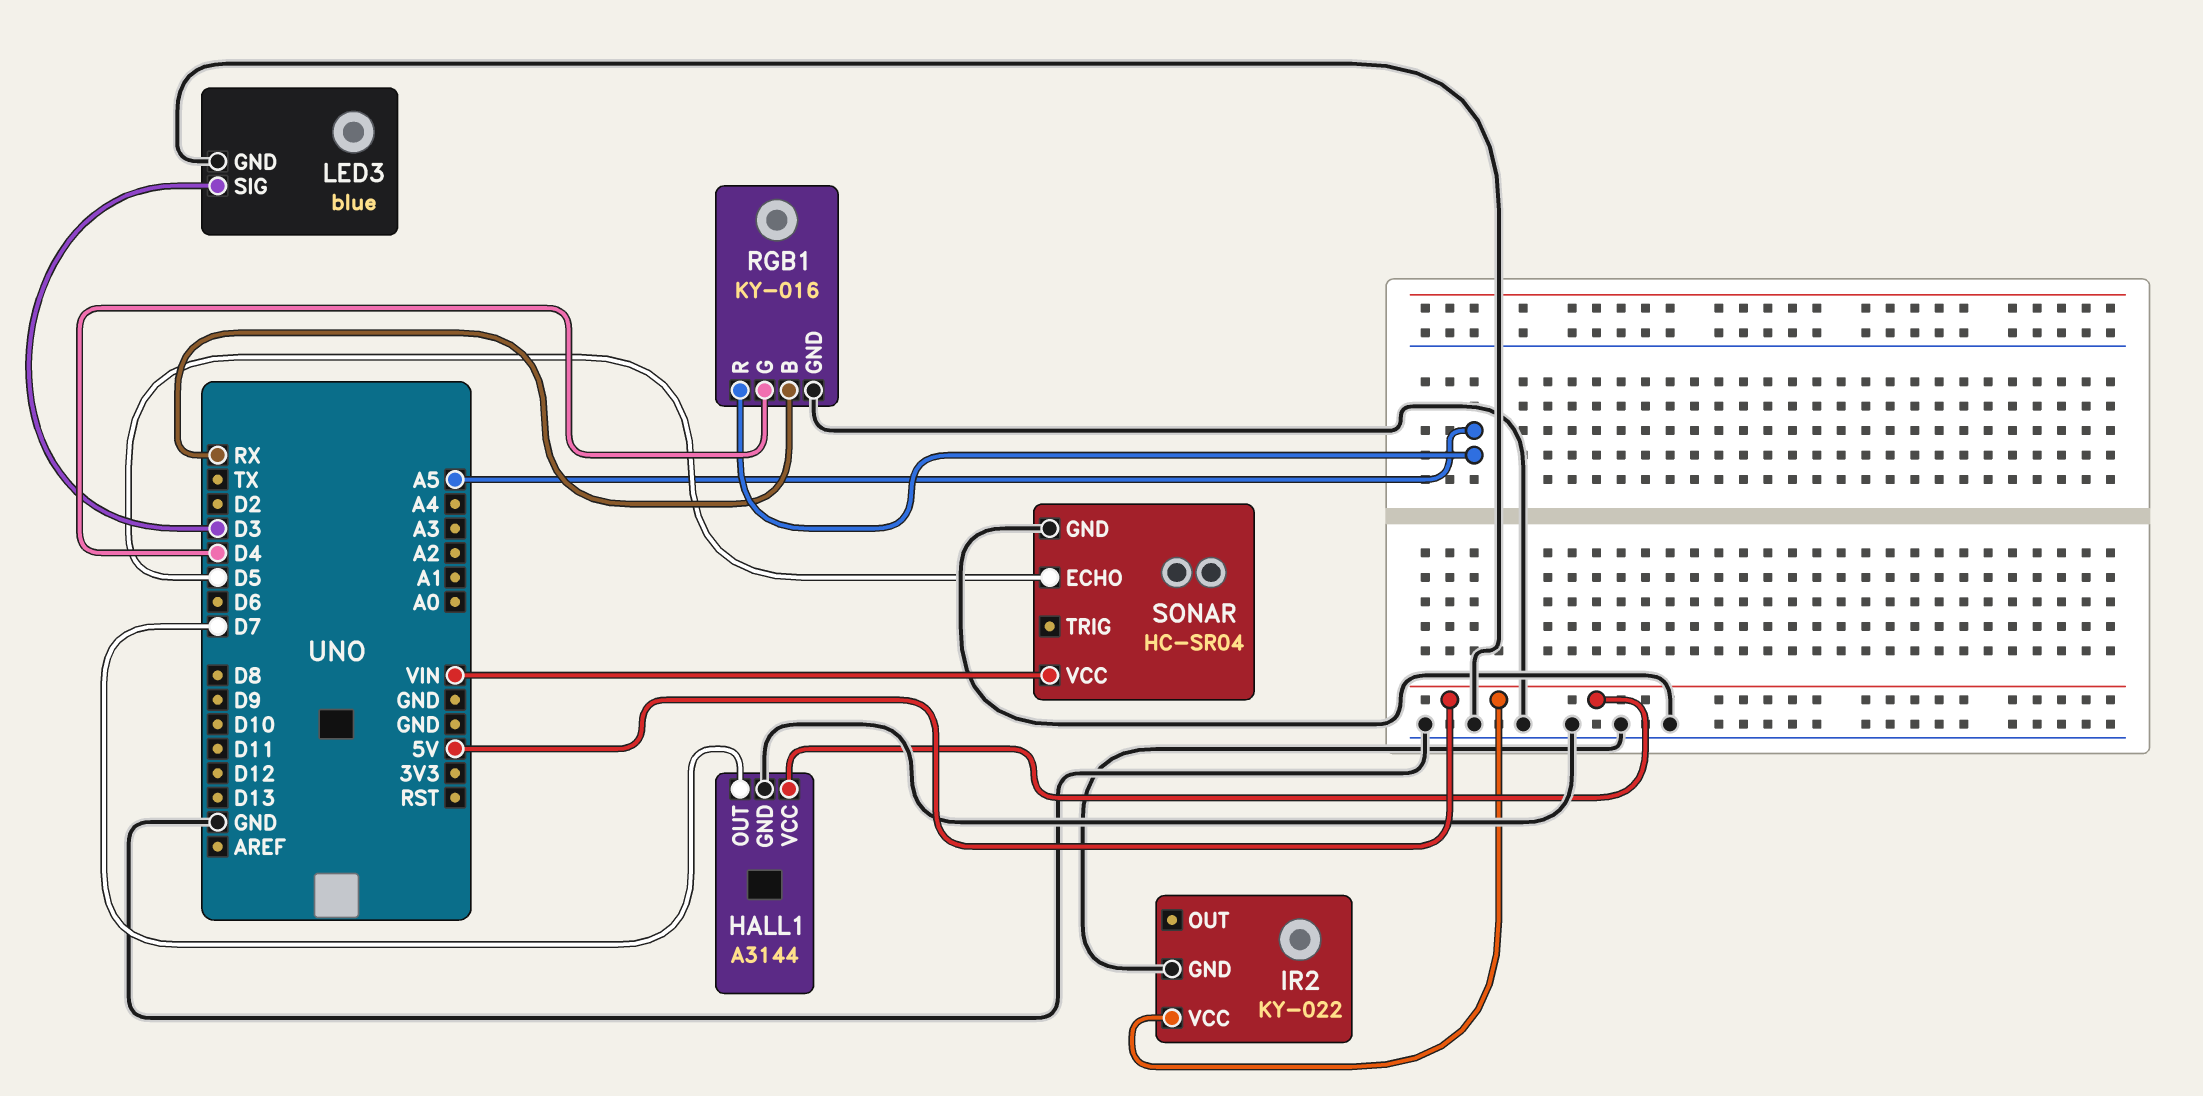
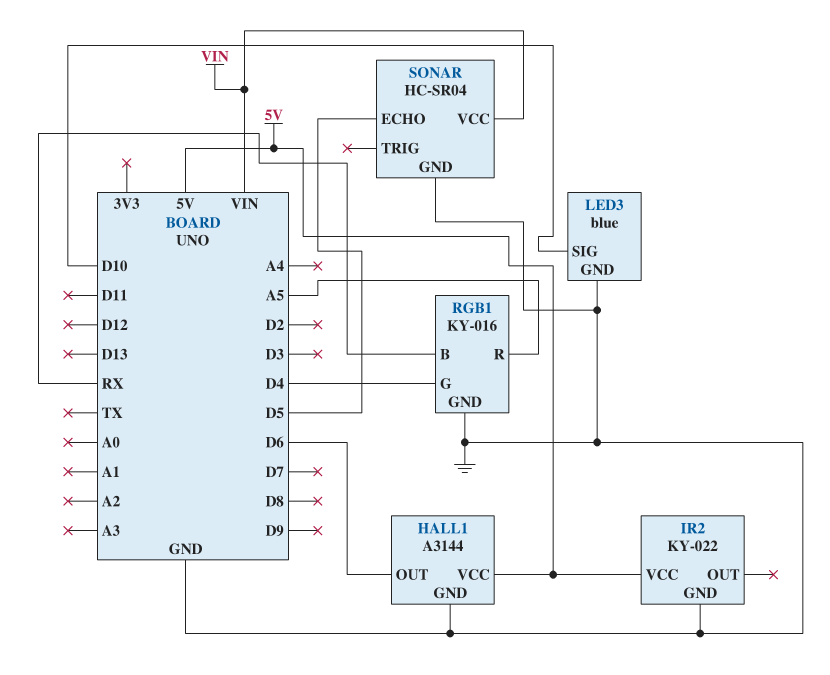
HALL1 pin OUT: D7 -> D6
LED3 pin SIG: D3 -> D10

